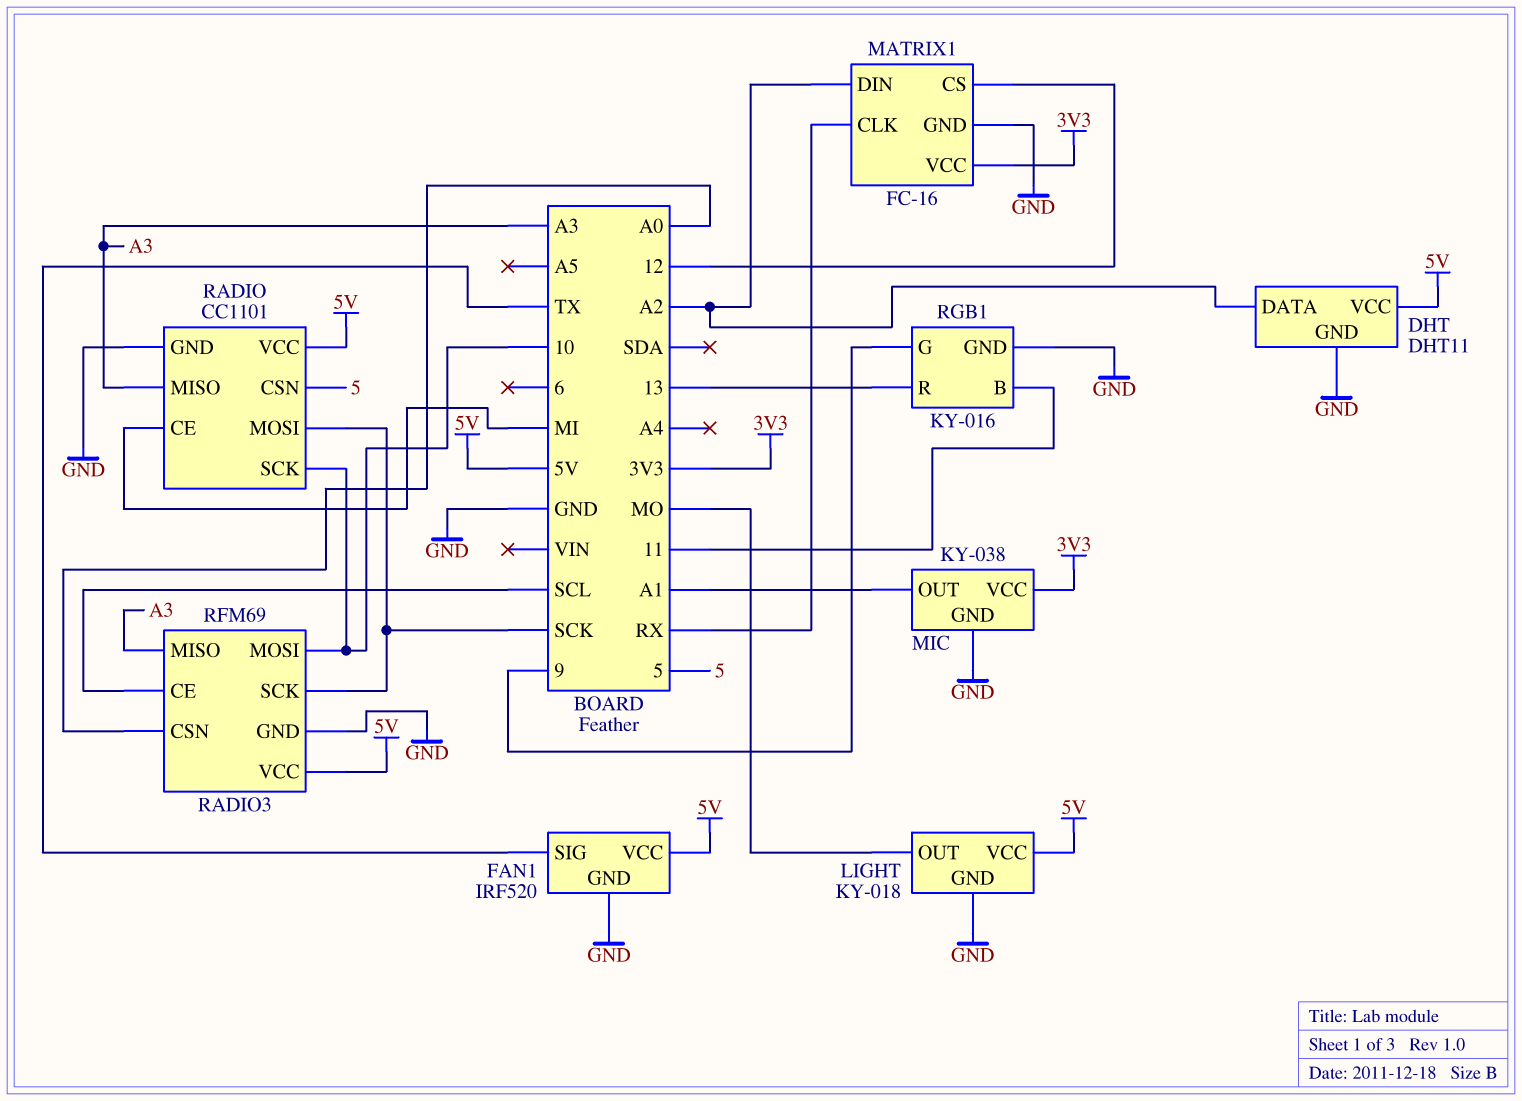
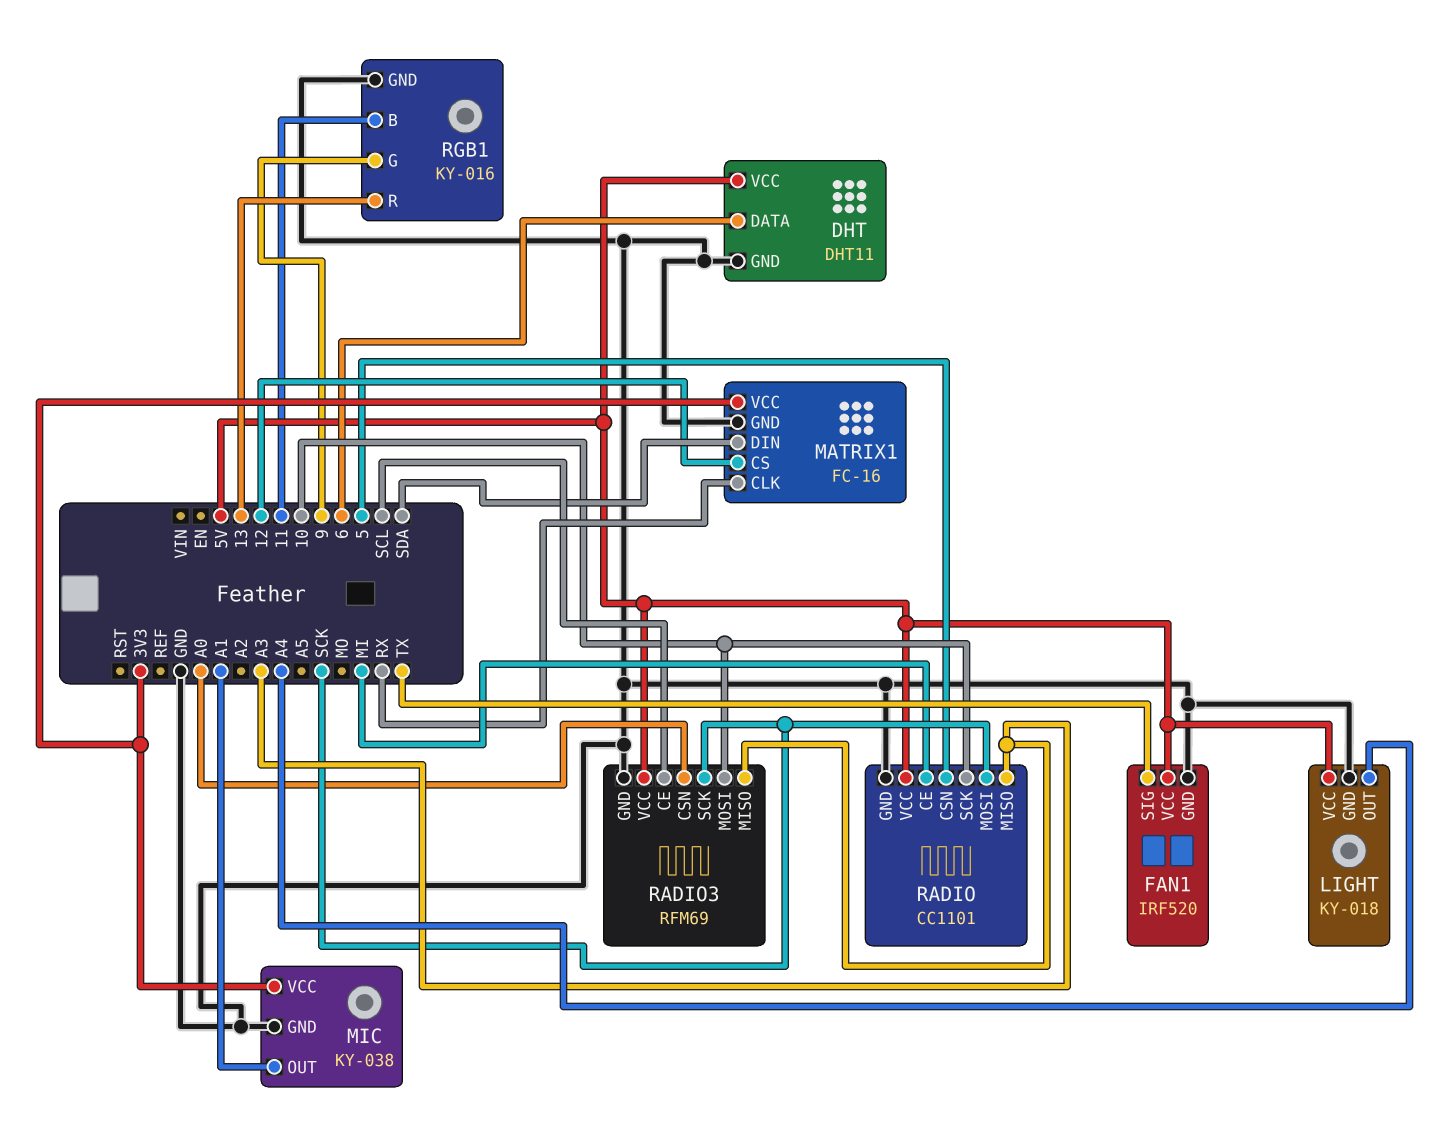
DHT pin DATA: A2 -> 6
LIGHT pin OUT: MO -> A4
MATRIX1 pin DIN: A2 -> SDA

